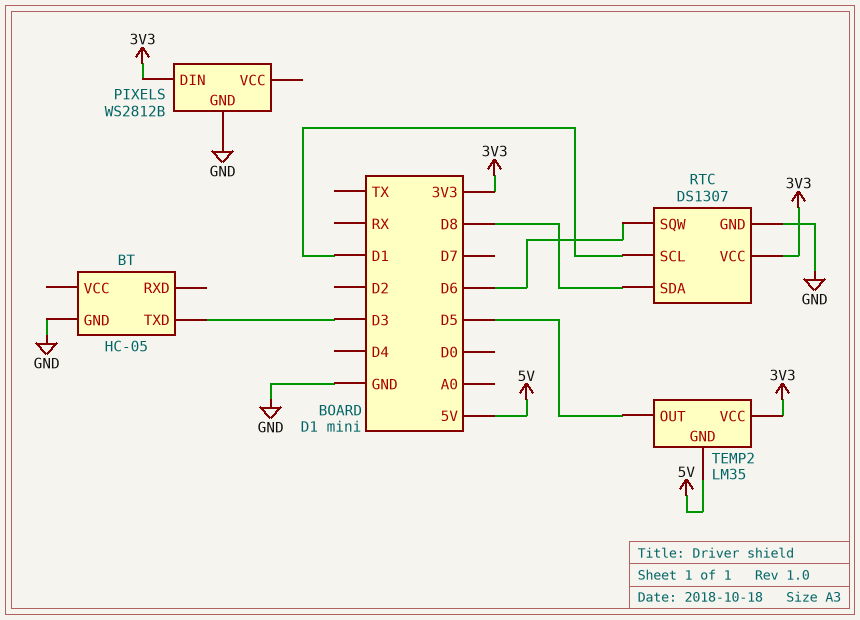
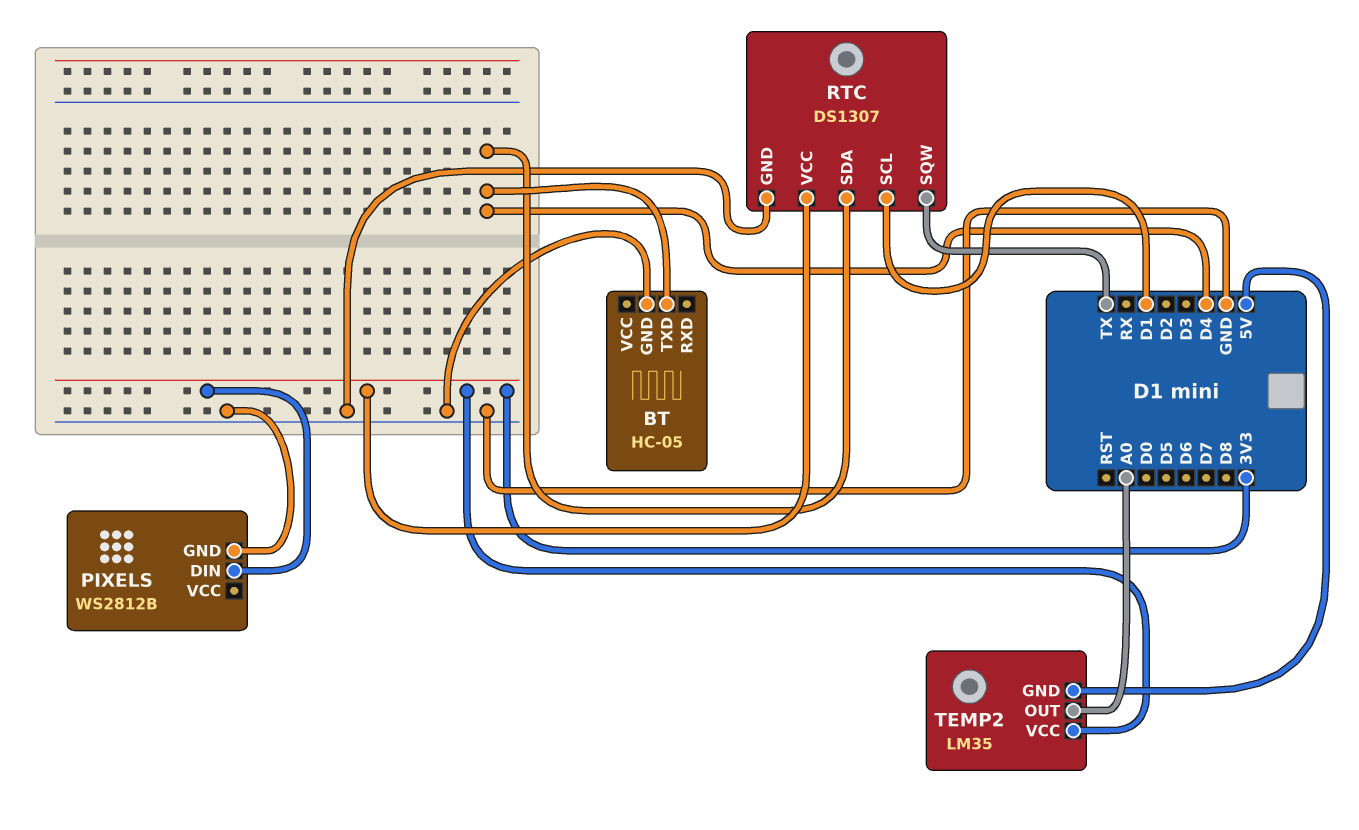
BT pin TXD: D3 -> D4
RTC pin SDA: D8 -> D4
RTC pin SQW: D6 -> TX
TEMP2 pin OUT: D5 -> A0

